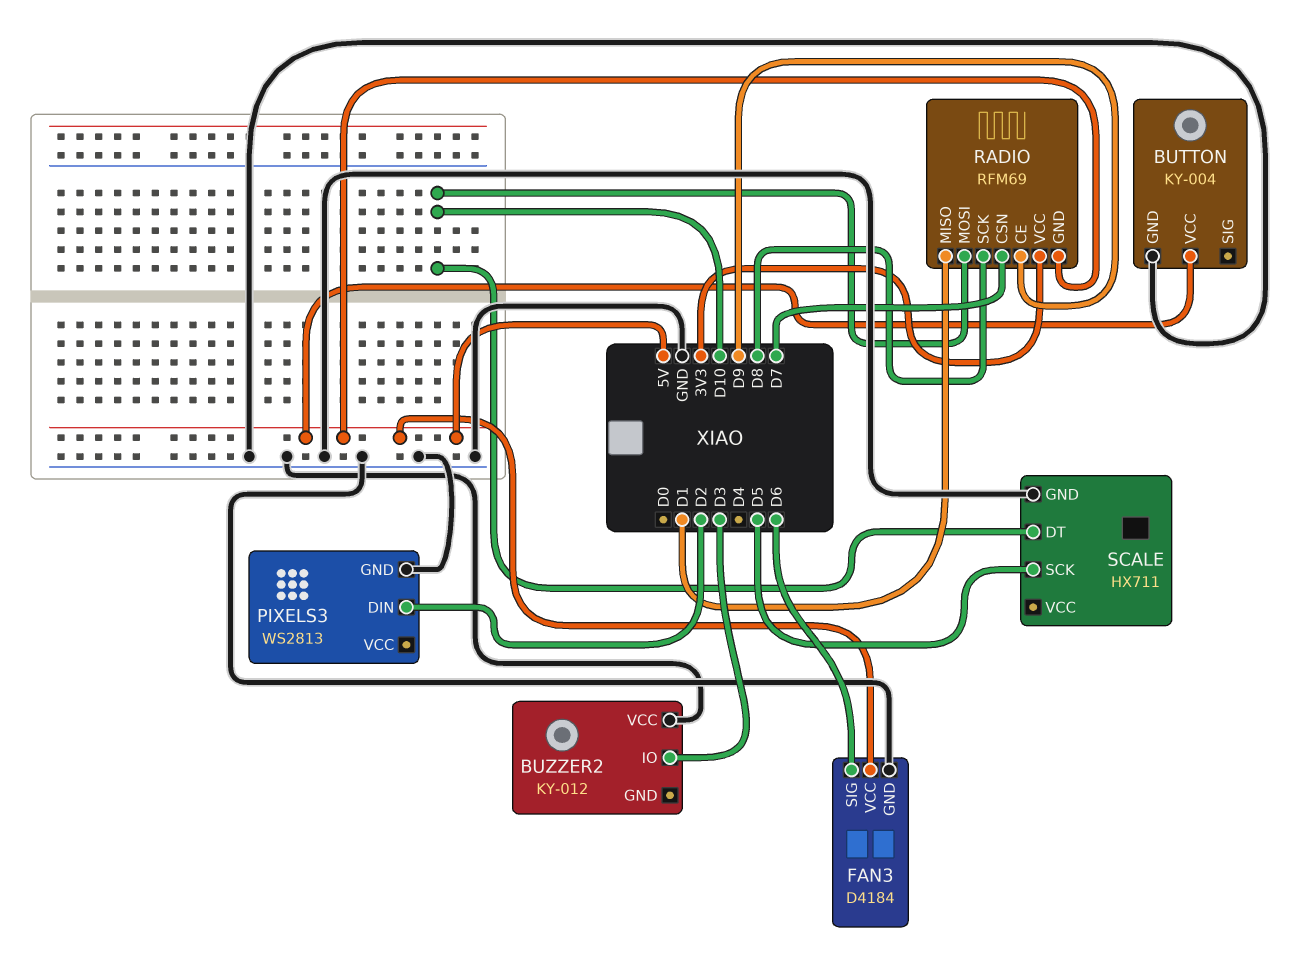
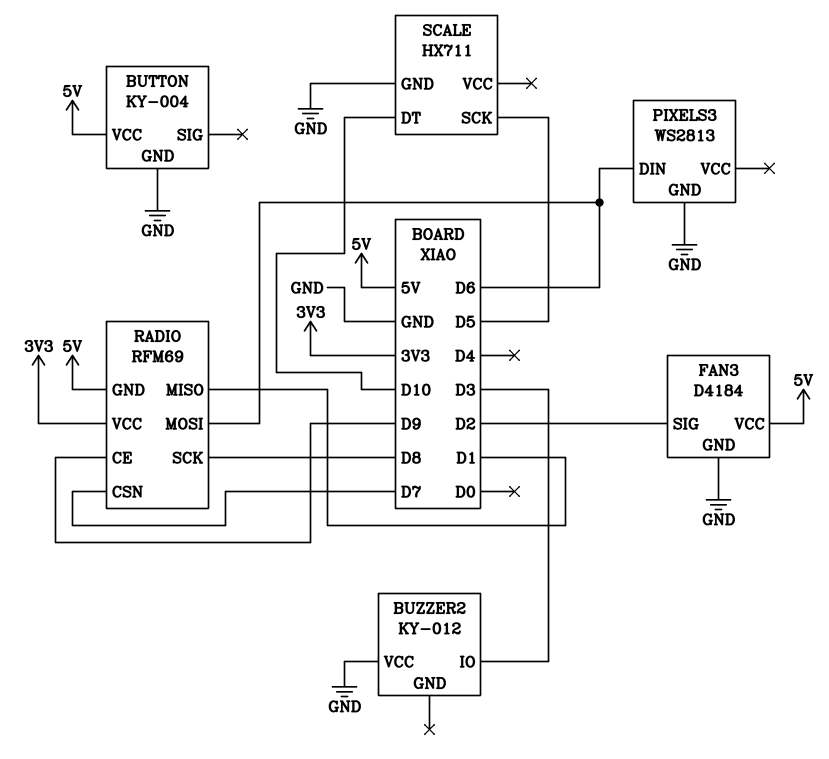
FAN3 pin SIG: D6 -> D2
PIXELS3 pin DIN: D2 -> D6
RADIO pin MOSI: D10 -> D6

